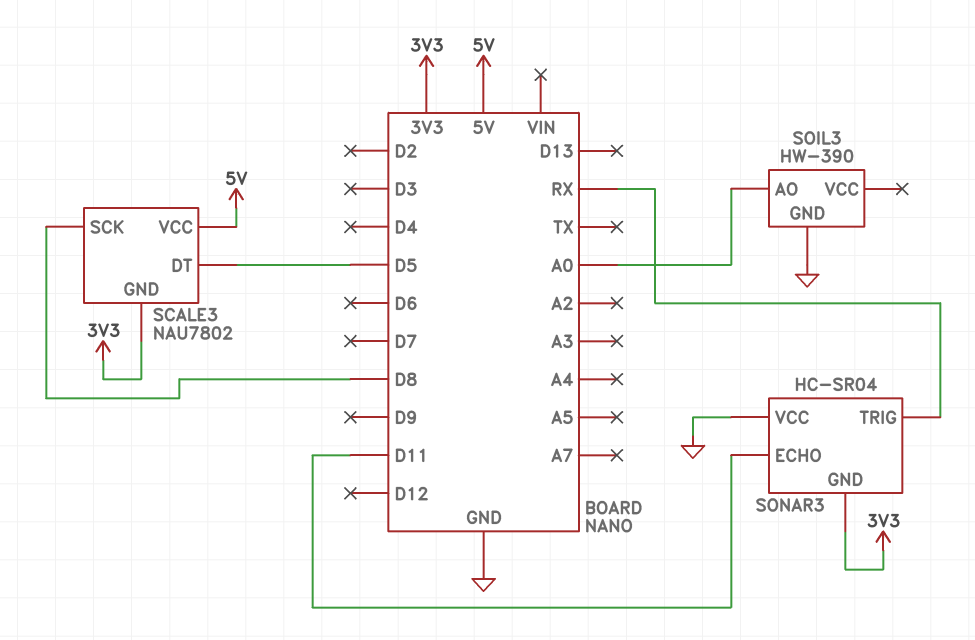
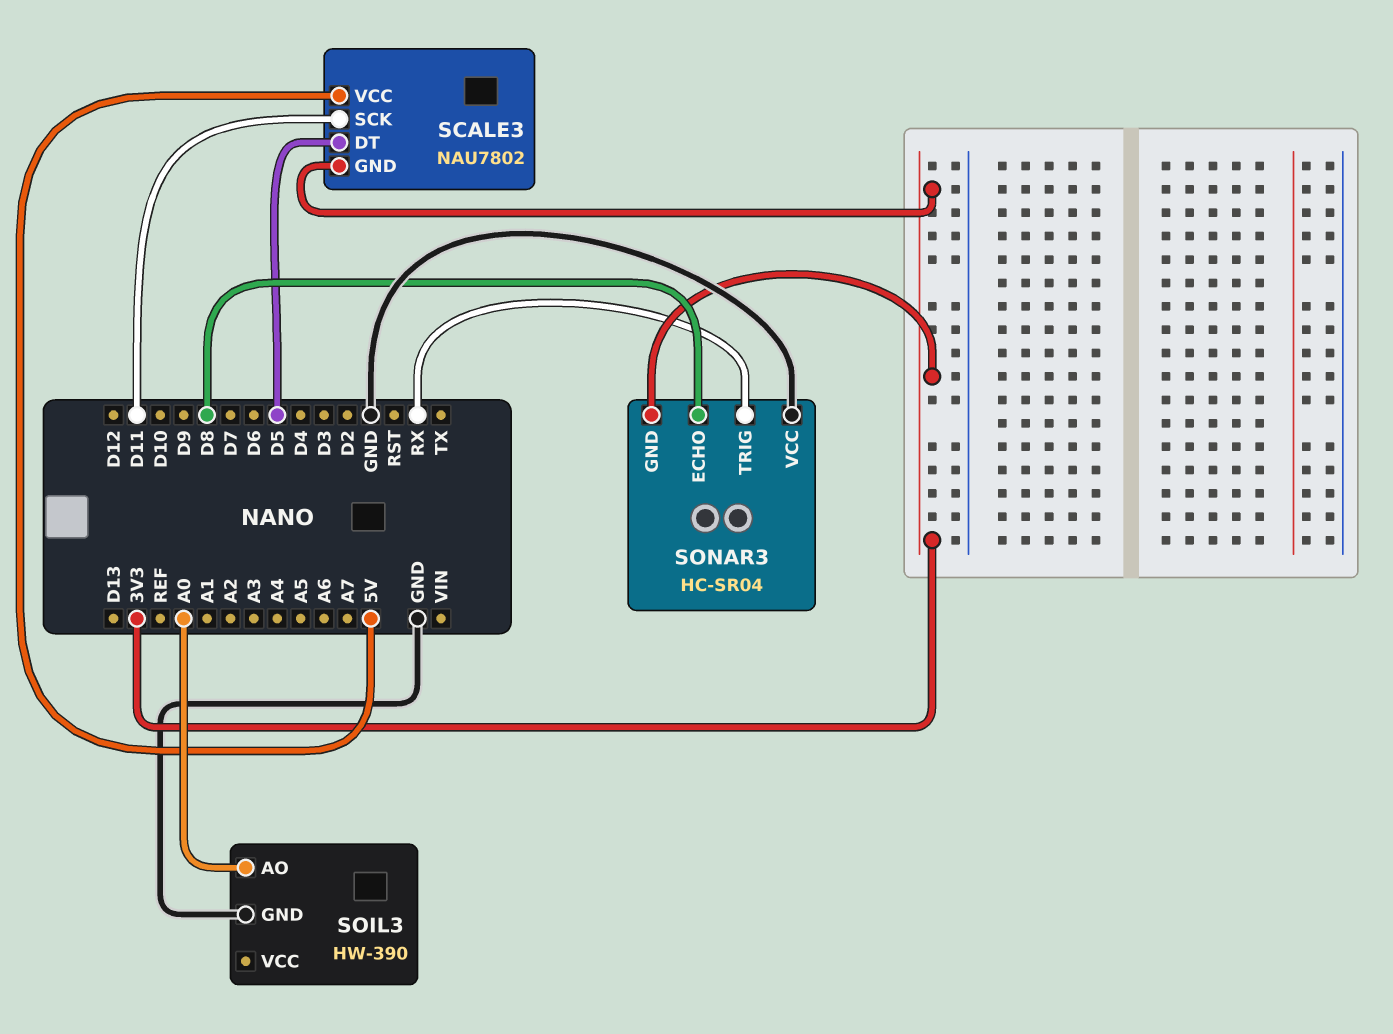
SCALE3 pin SCK: D8 -> D11
SONAR3 pin ECHO: D11 -> D8

